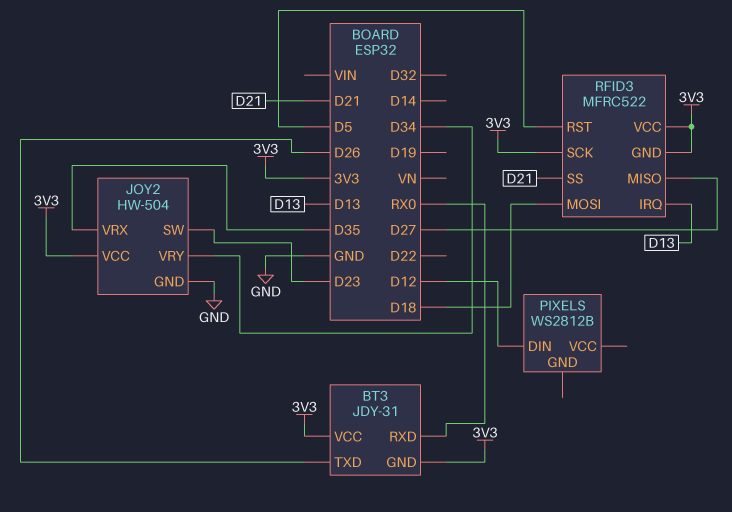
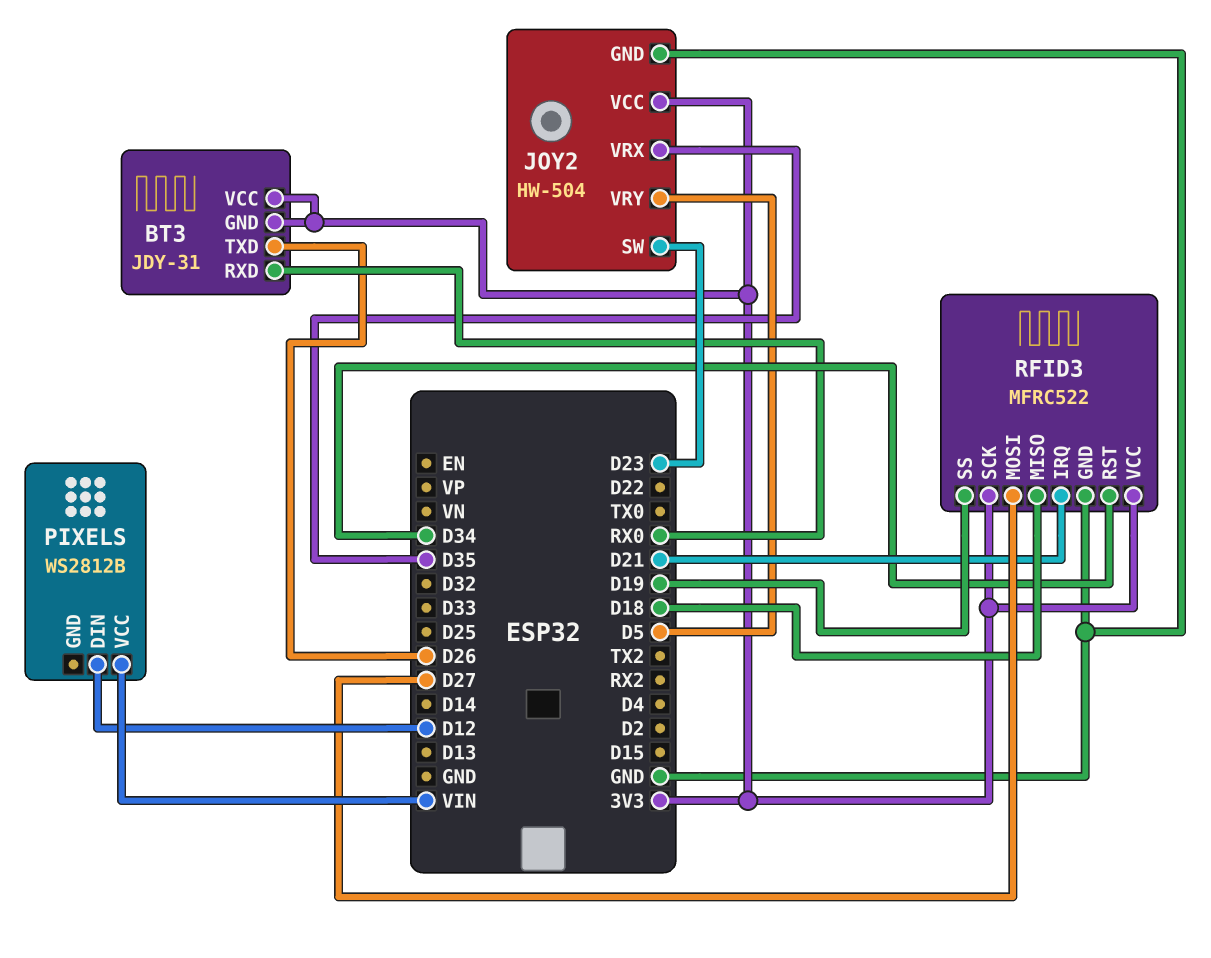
JOY2 pin VRY: D34 -> D5
PIXELS pin VCC: none -> VIN
RFID3 pin GND: 3V3 -> GND
RFID3 pin IRQ: D13 -> D21
RFID3 pin MISO: D27 -> D18
RFID3 pin MOSI: D18 -> D27
RFID3 pin RST: D5 -> D34
RFID3 pin SS: D21 -> D19

